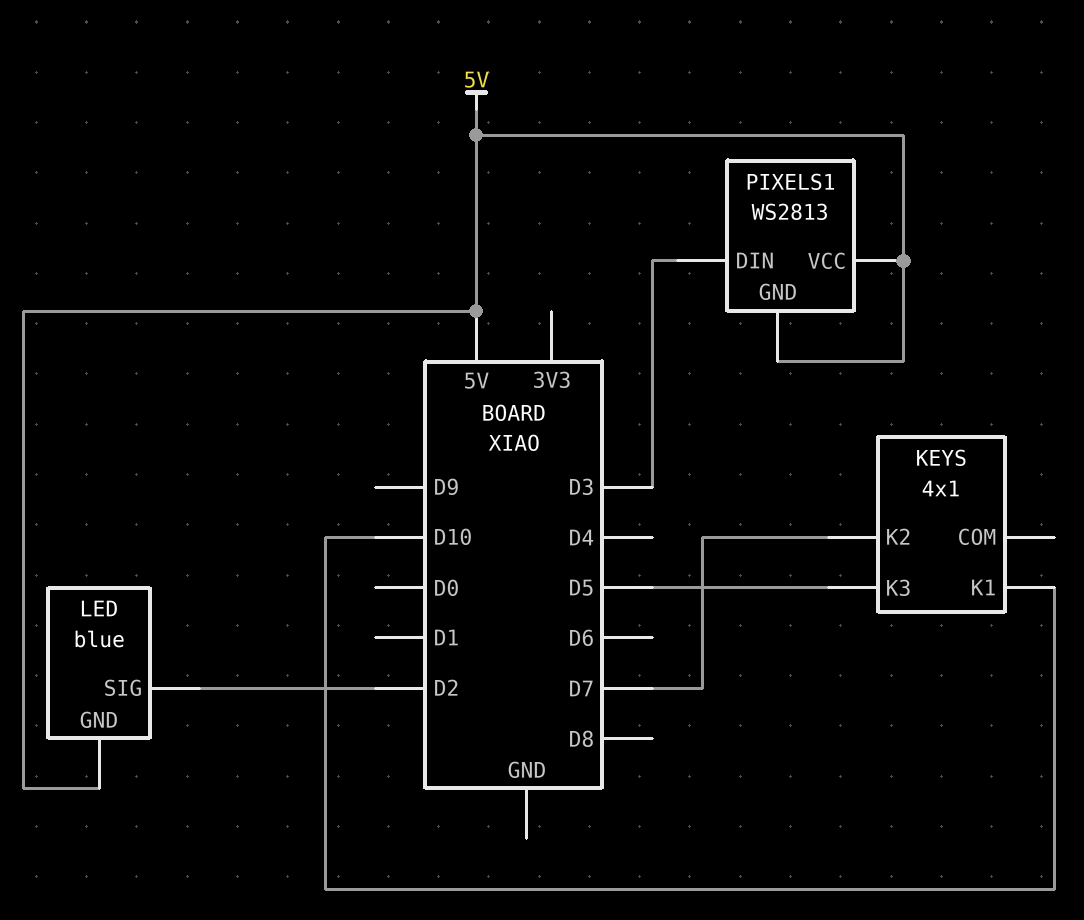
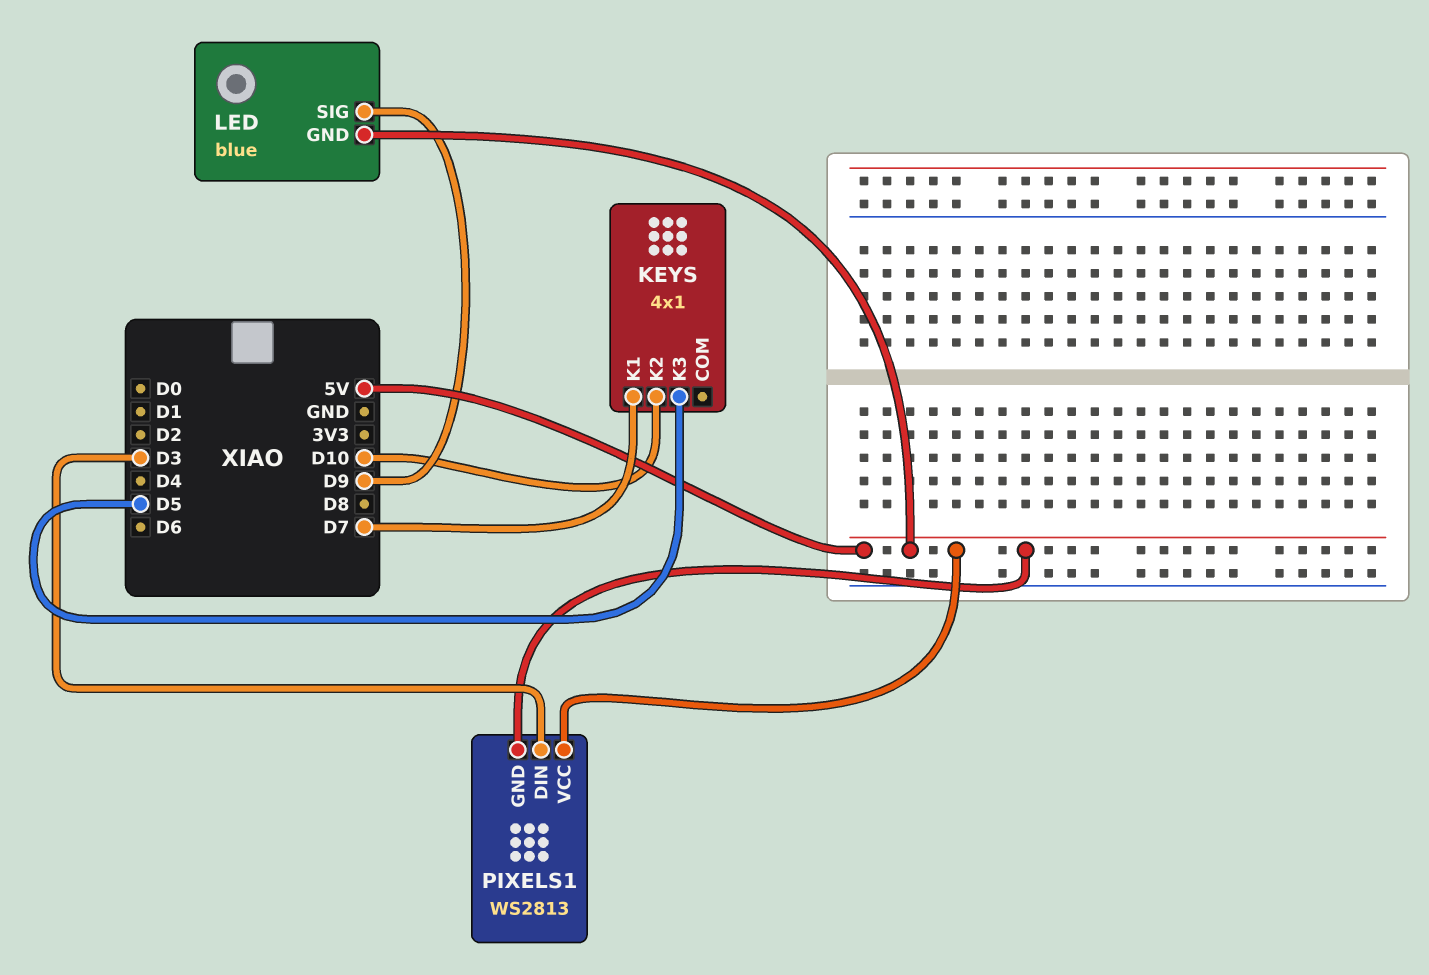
KEYS pin K1: D10 -> D7
KEYS pin K2: D7 -> D10
LED pin SIG: D2 -> D9

